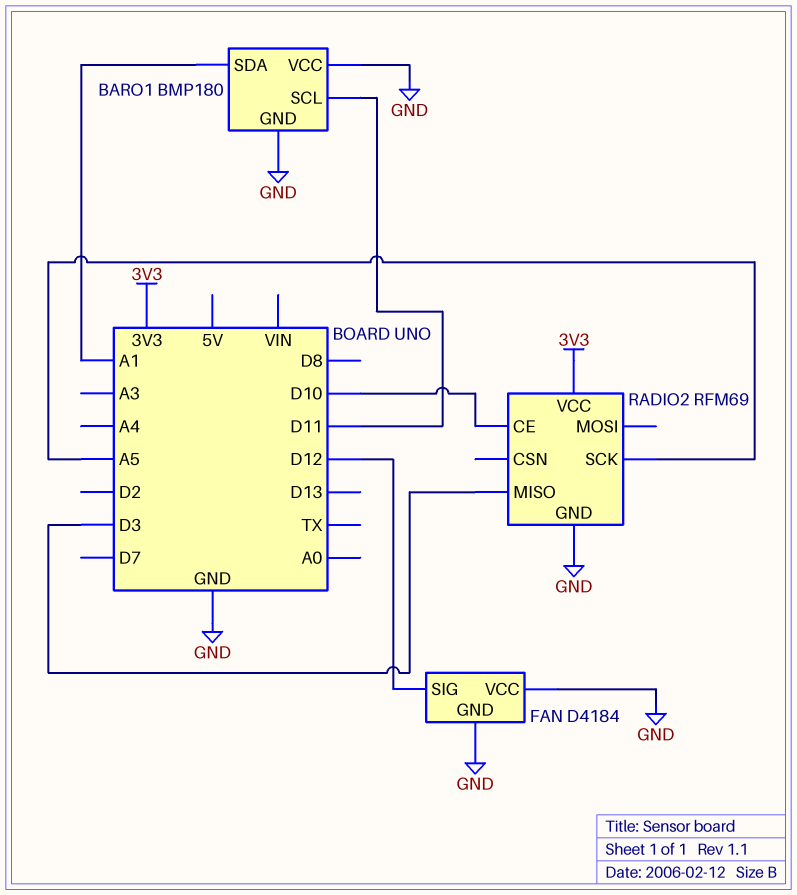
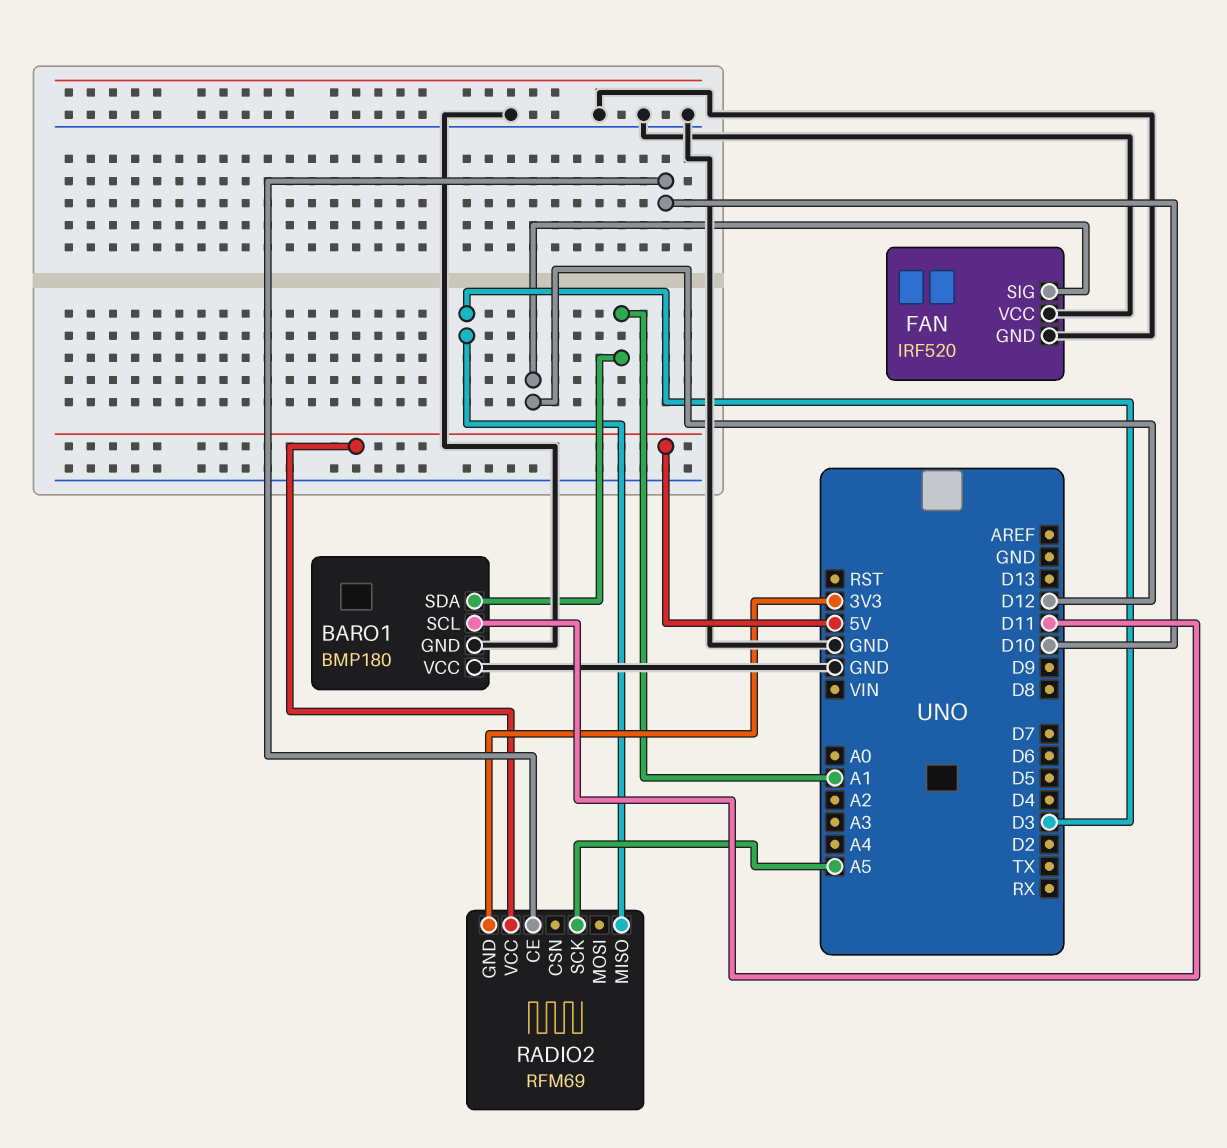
FAN: D4184 -> IRF520
RADIO2 pin GND: GND -> 3V3
RADIO2 pin VCC: 3V3 -> 5V

